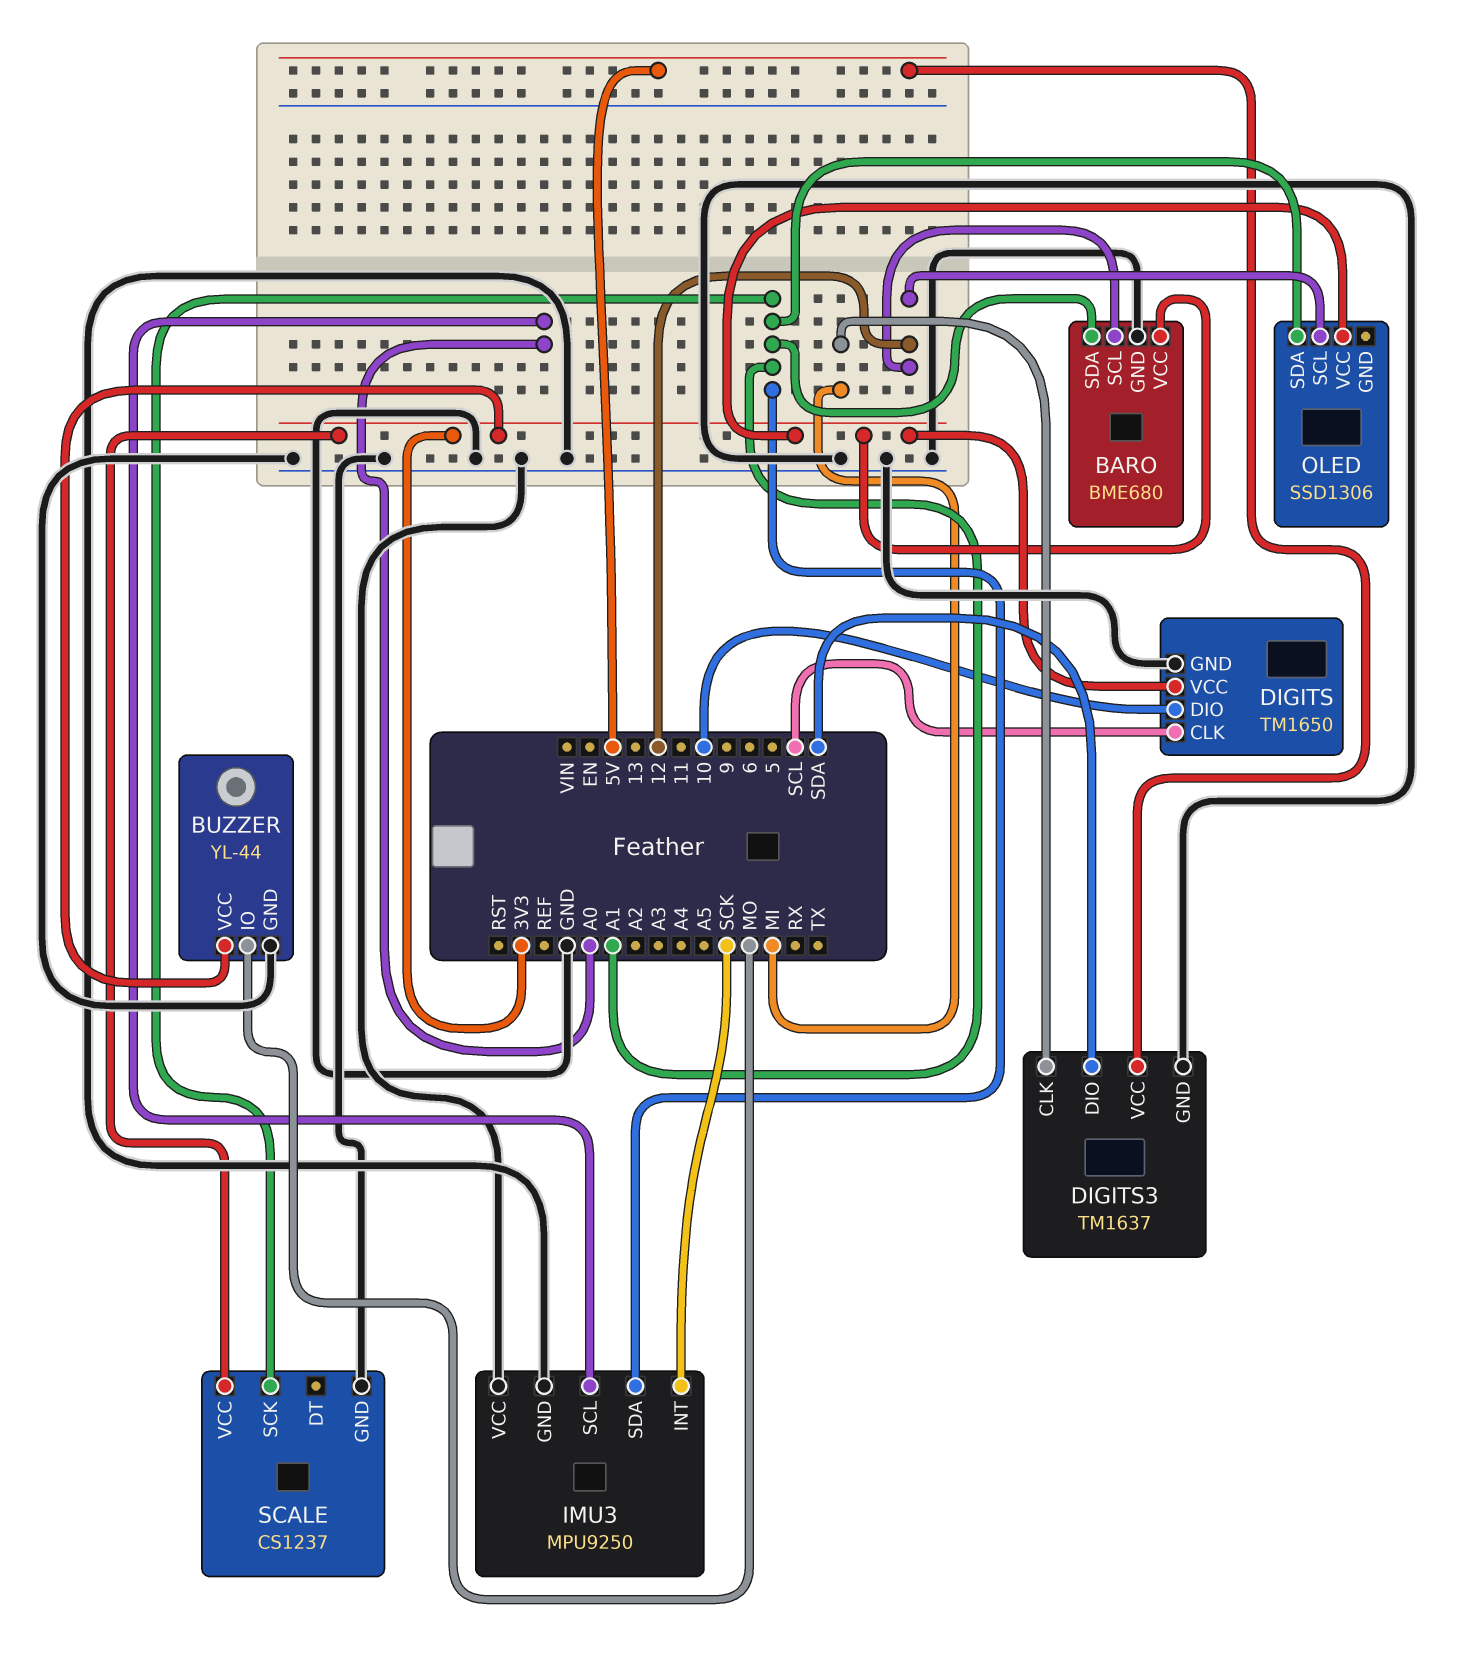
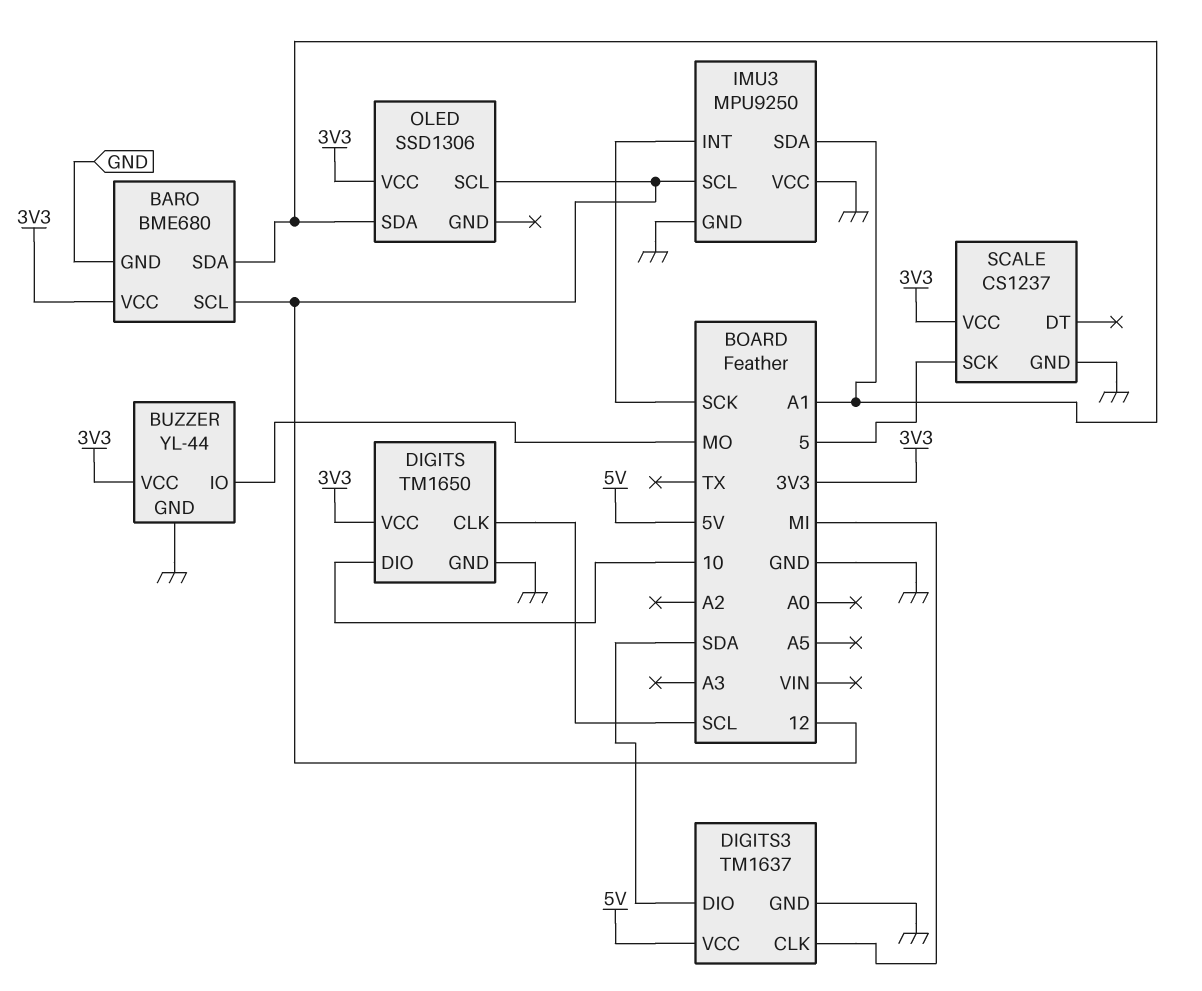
IMU3 pin SCL: A0 -> 12
SCALE pin SCK: A1 -> 5

